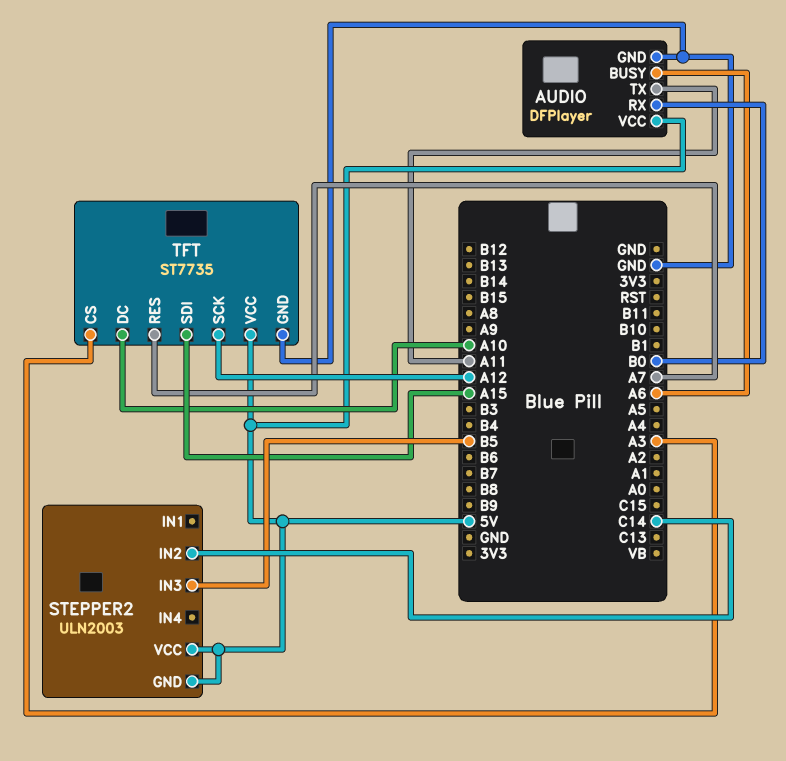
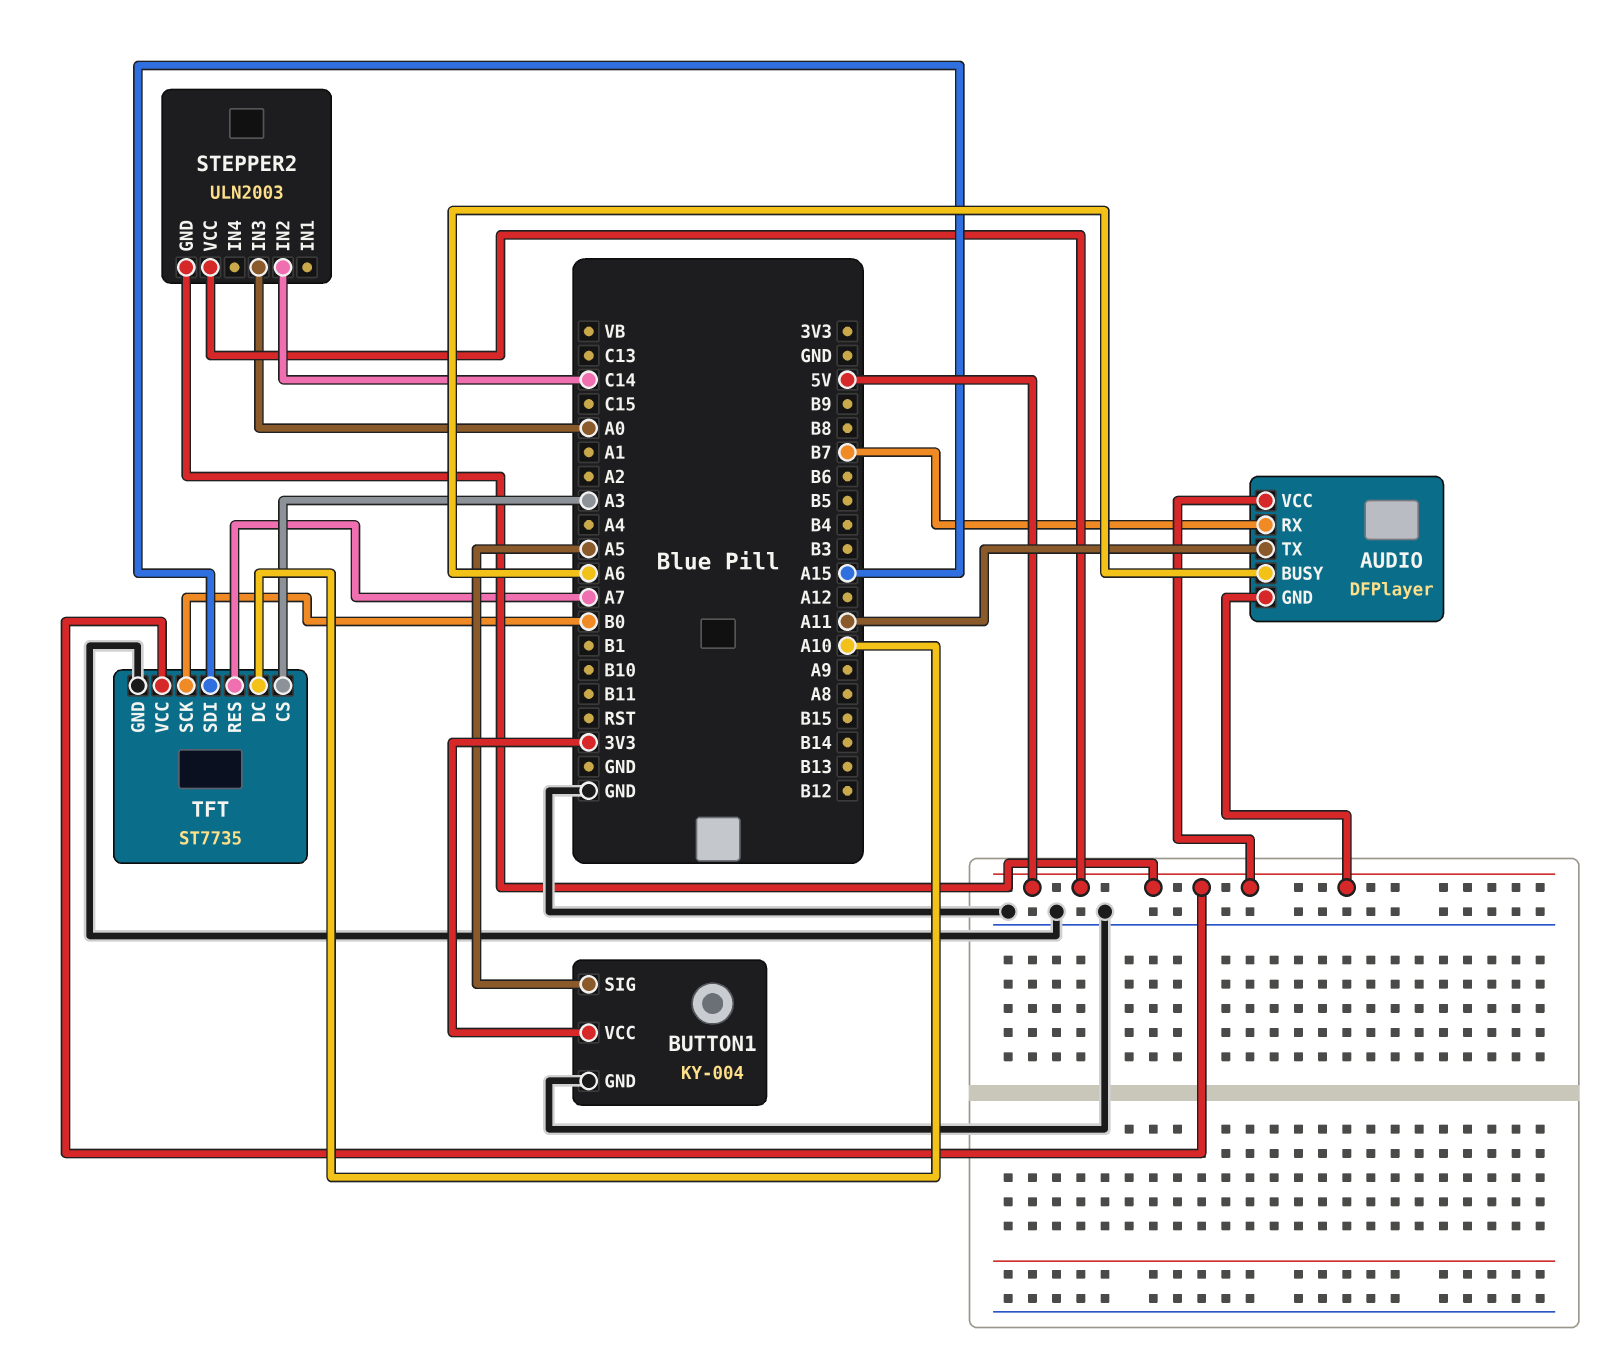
AUDIO pin GND: GND -> 5V
AUDIO pin RX: B0 -> B7
BUTTON1: none -> KY-004
BUTTON1 pin GND: none -> GND
BUTTON1 pin SIG: none -> A5
BUTTON1 pin VCC: none -> 3V3
STEPPER2 pin IN3: B5 -> A0
TFT pin SCK: A12 -> B0

